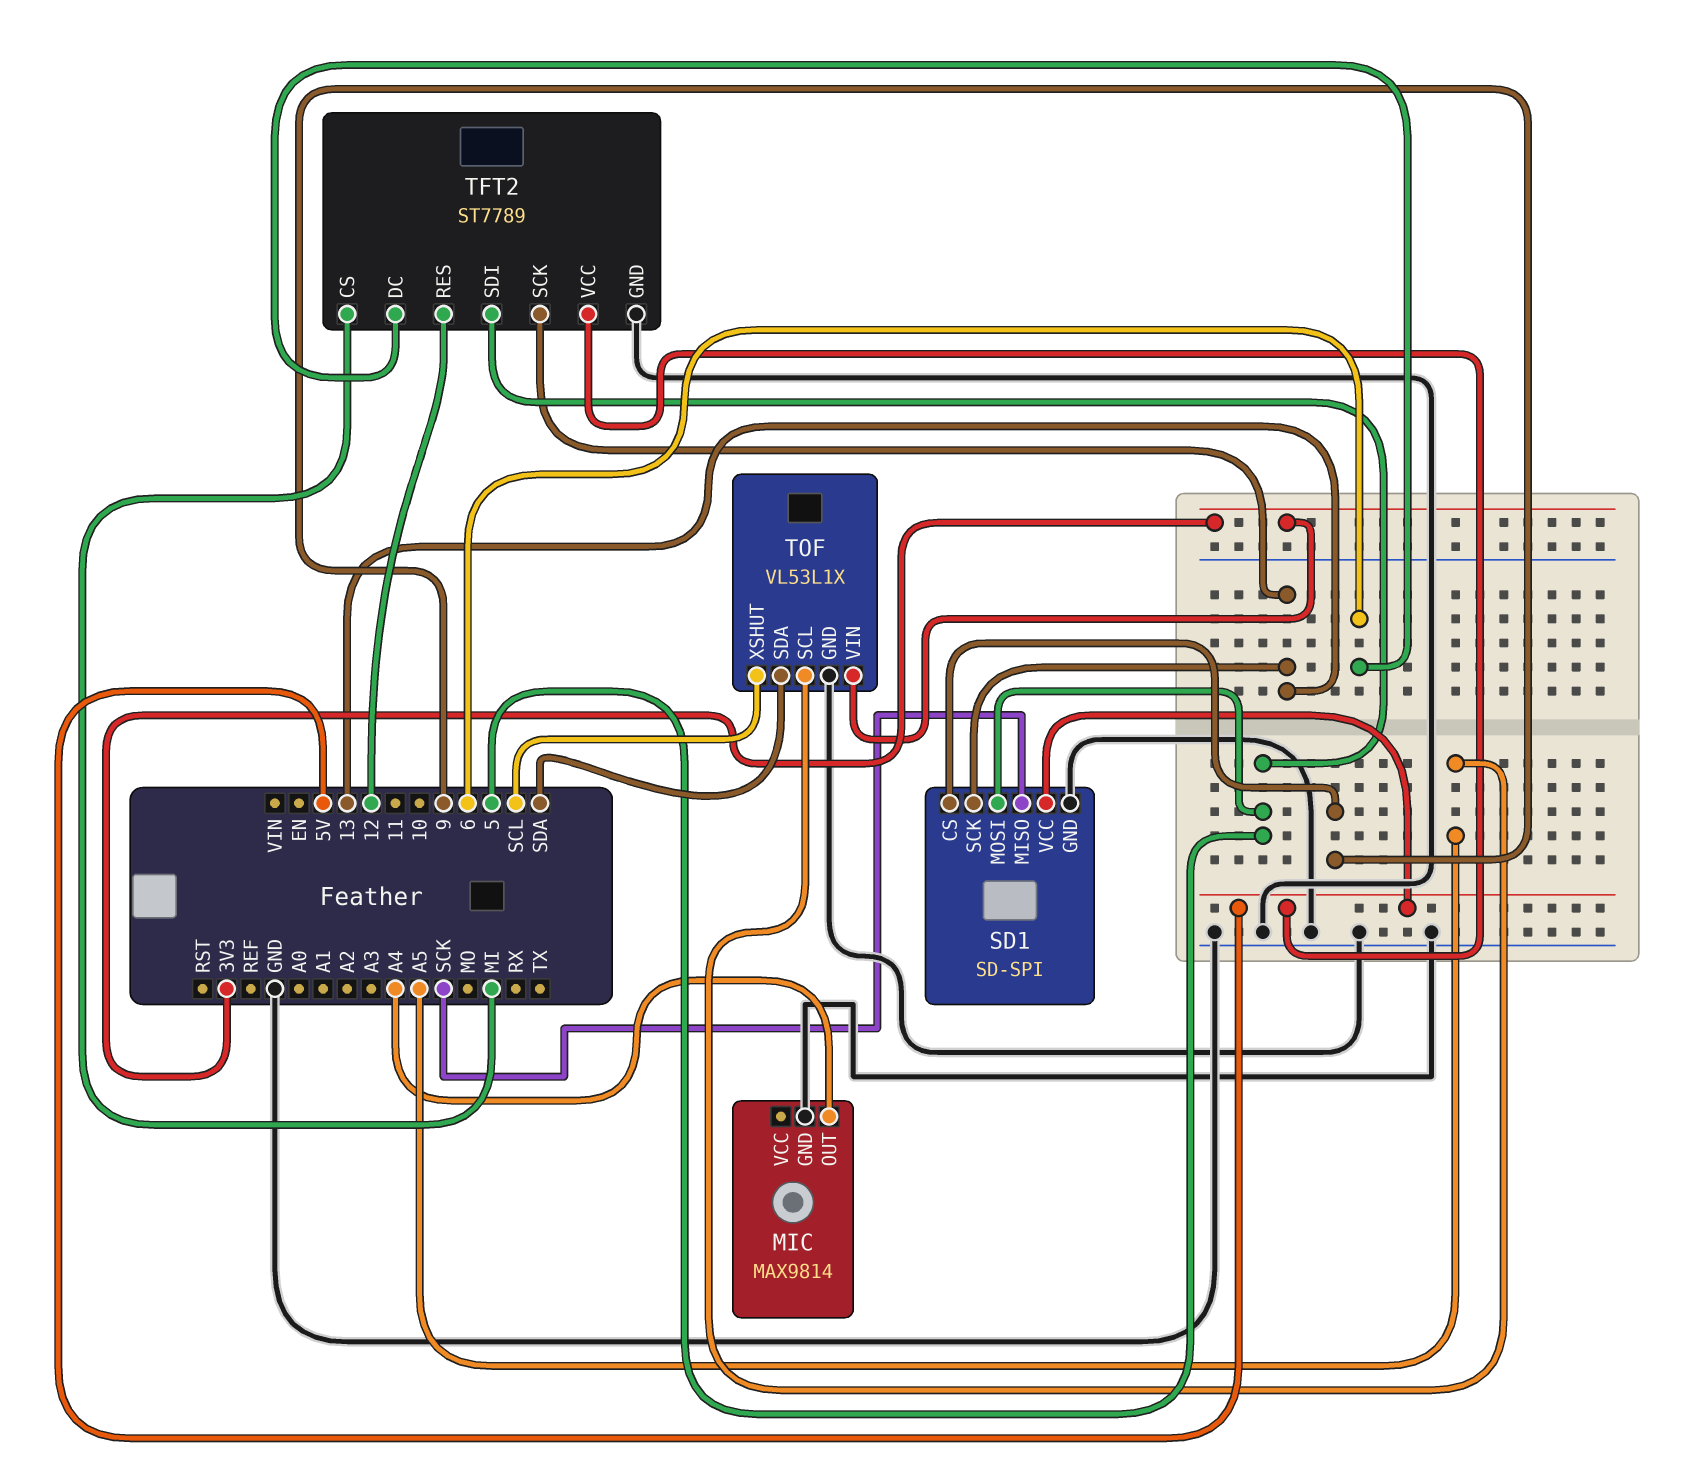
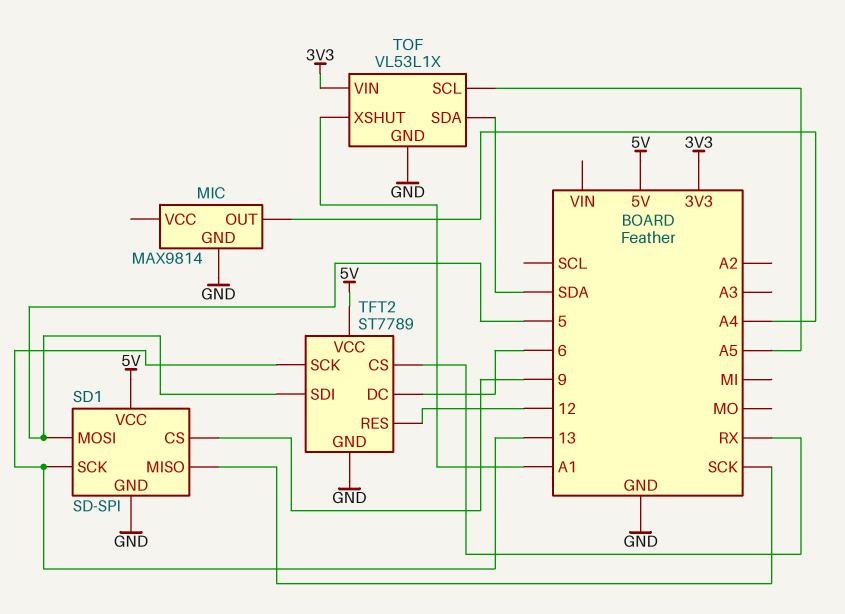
TFT2 pin CS: MI -> RX
TOF pin XSHUT: SCL -> A1

